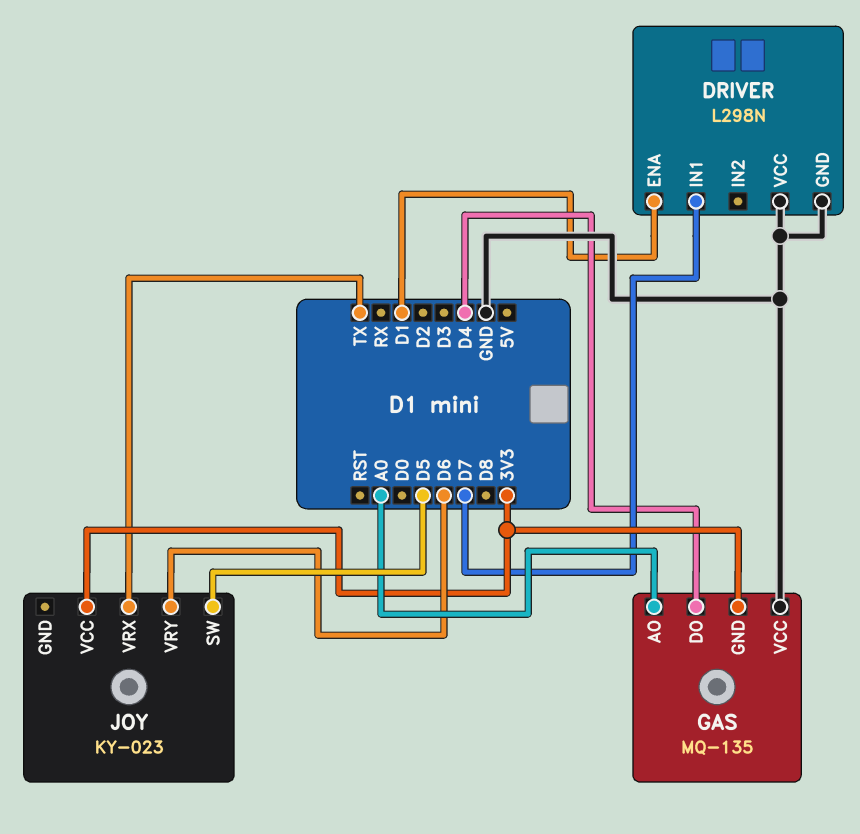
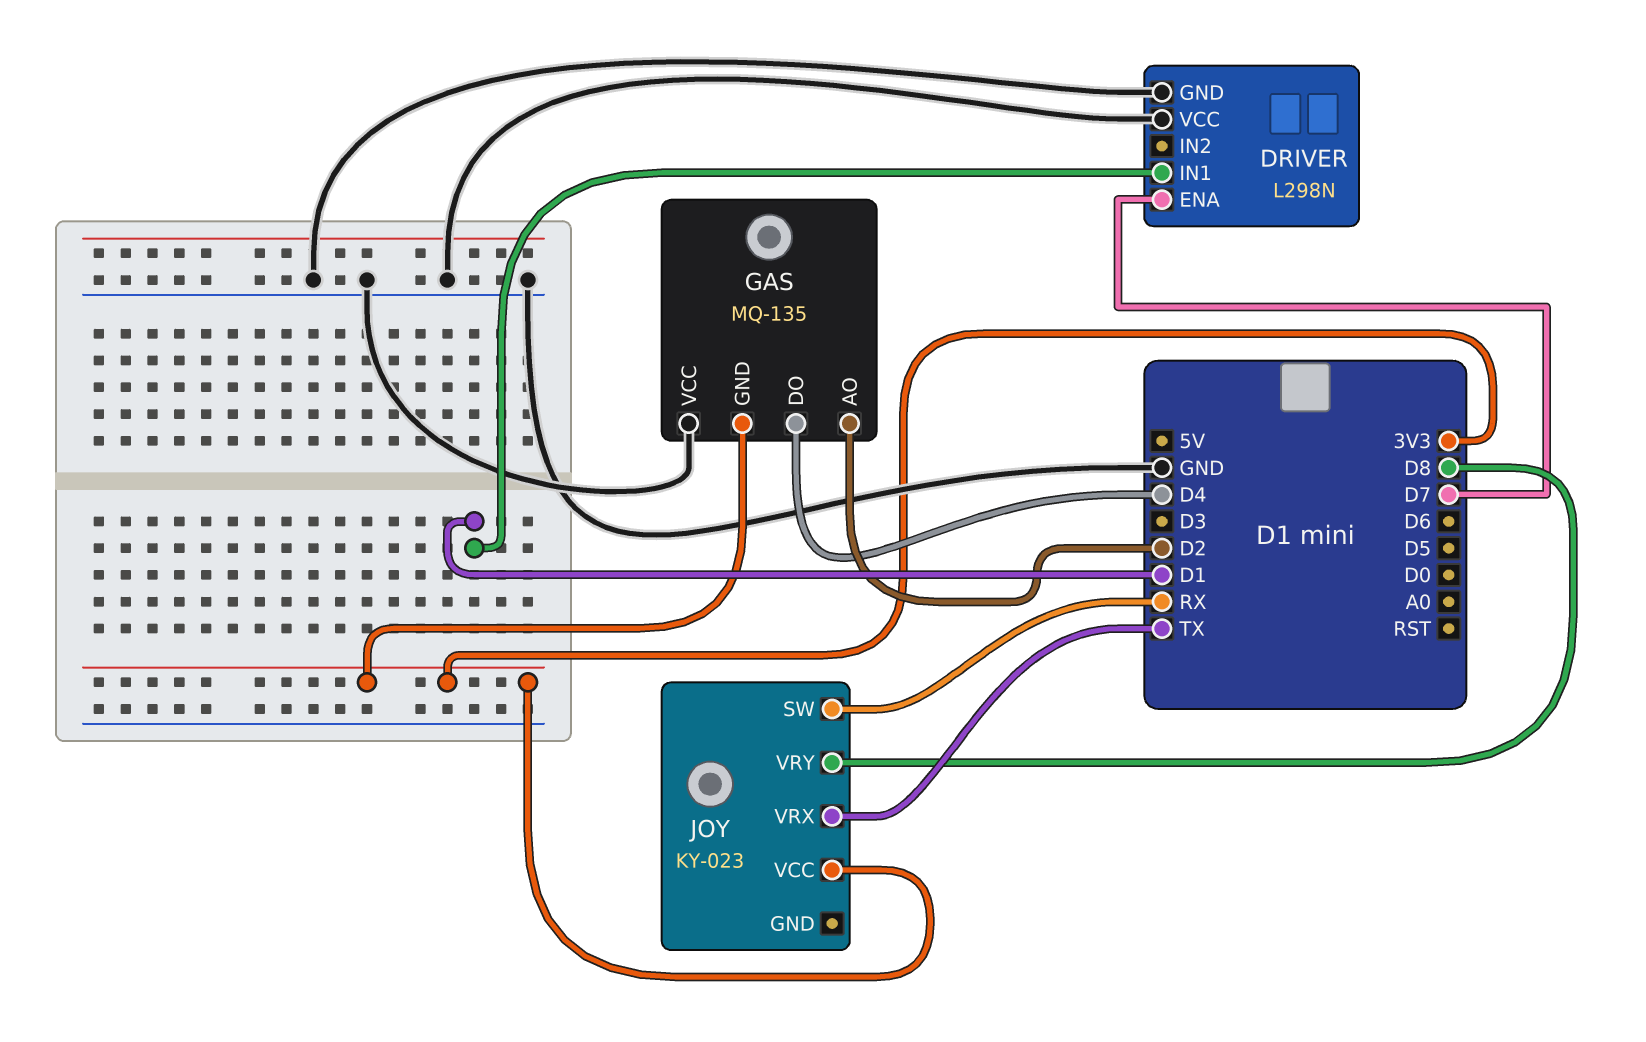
DRIVER pin ENA: D1 -> D7
DRIVER pin IN1: D7 -> D1
GAS pin AO: A0 -> D2
JOY pin SW: D5 -> RX
JOY pin VRY: D6 -> D8

